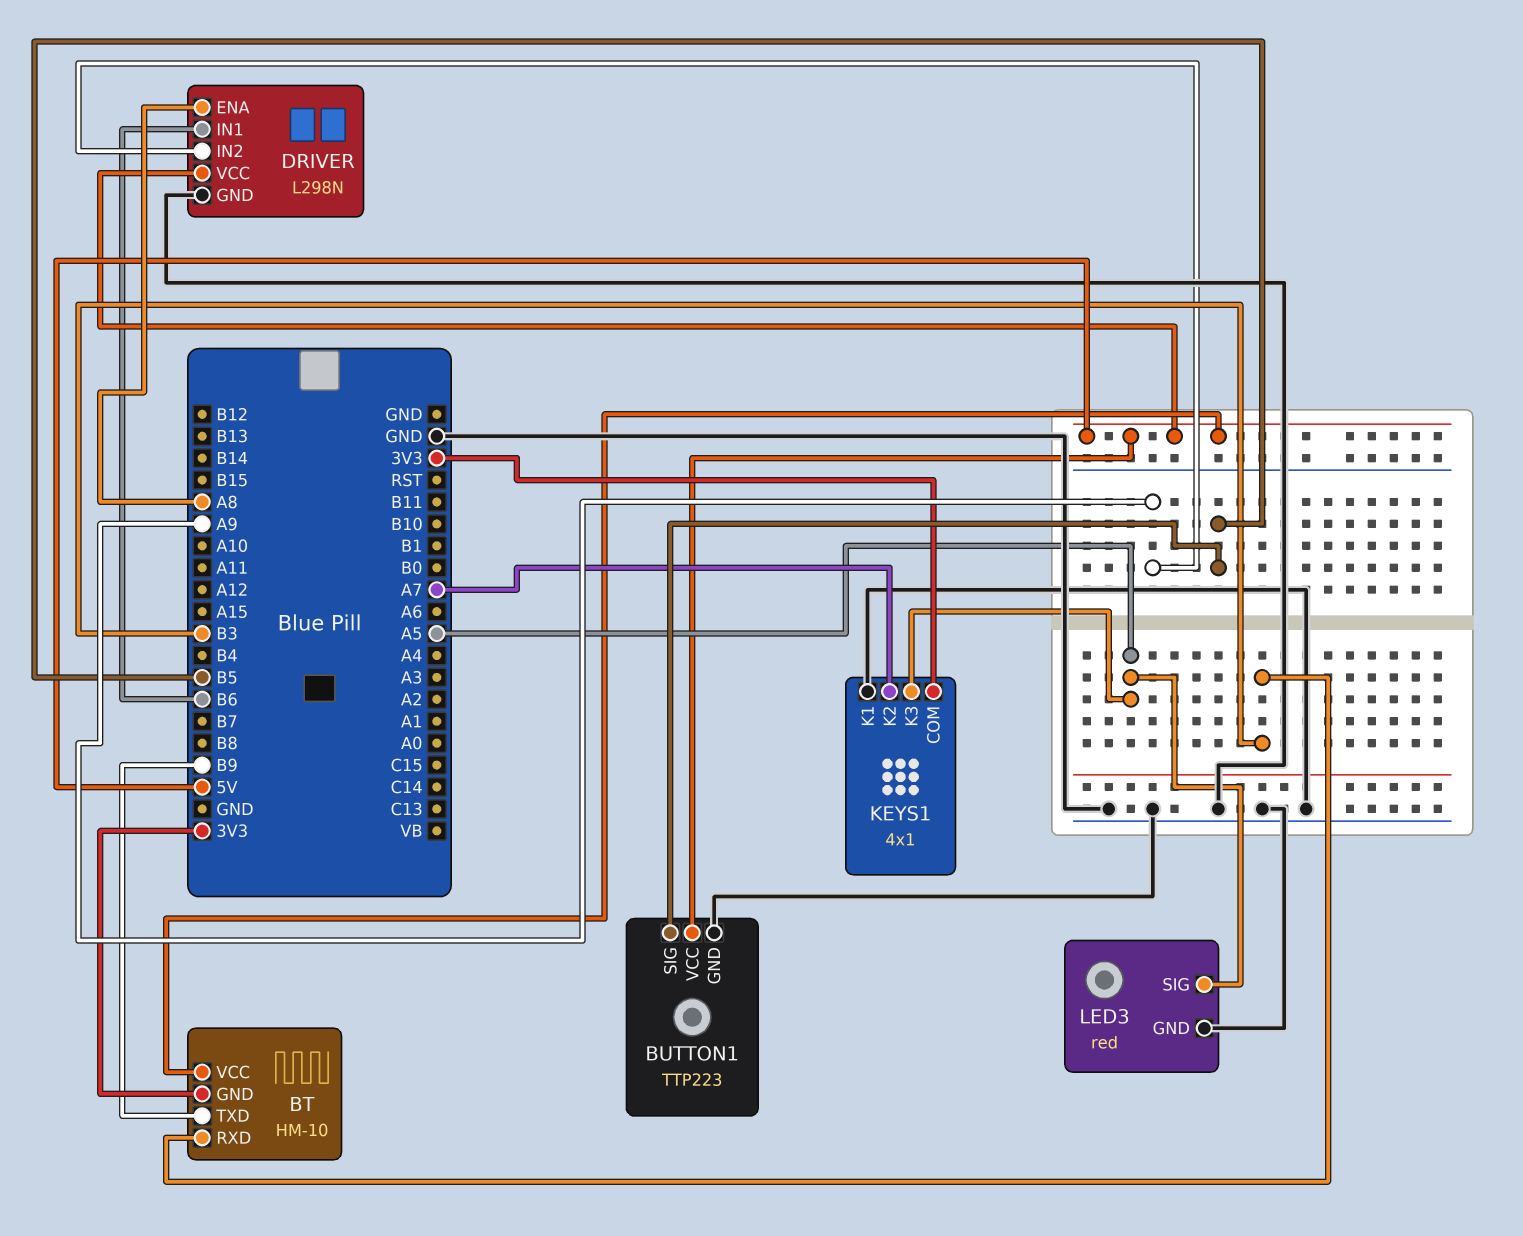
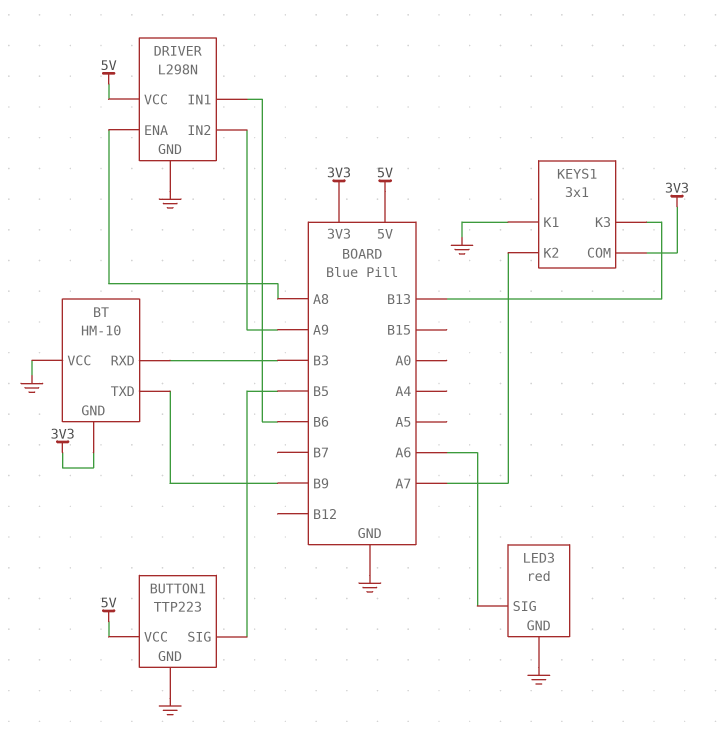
BT pin VCC: 5V -> GND
KEYS1: 4x1 -> 3x1
KEYS1 pin K3: A5 -> B13
LED3 pin SIG: A5 -> A6

